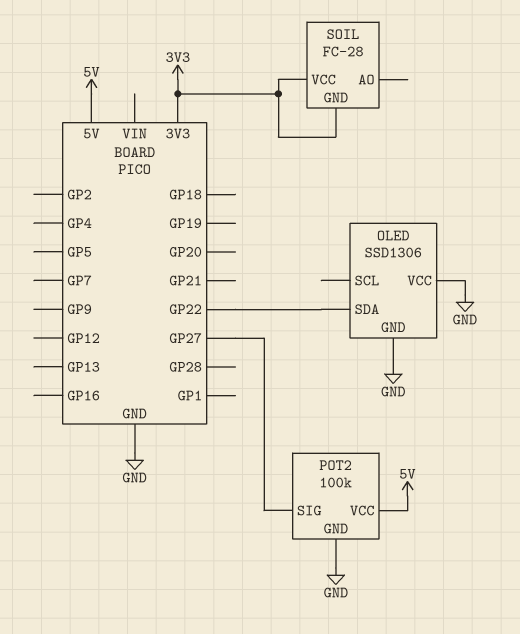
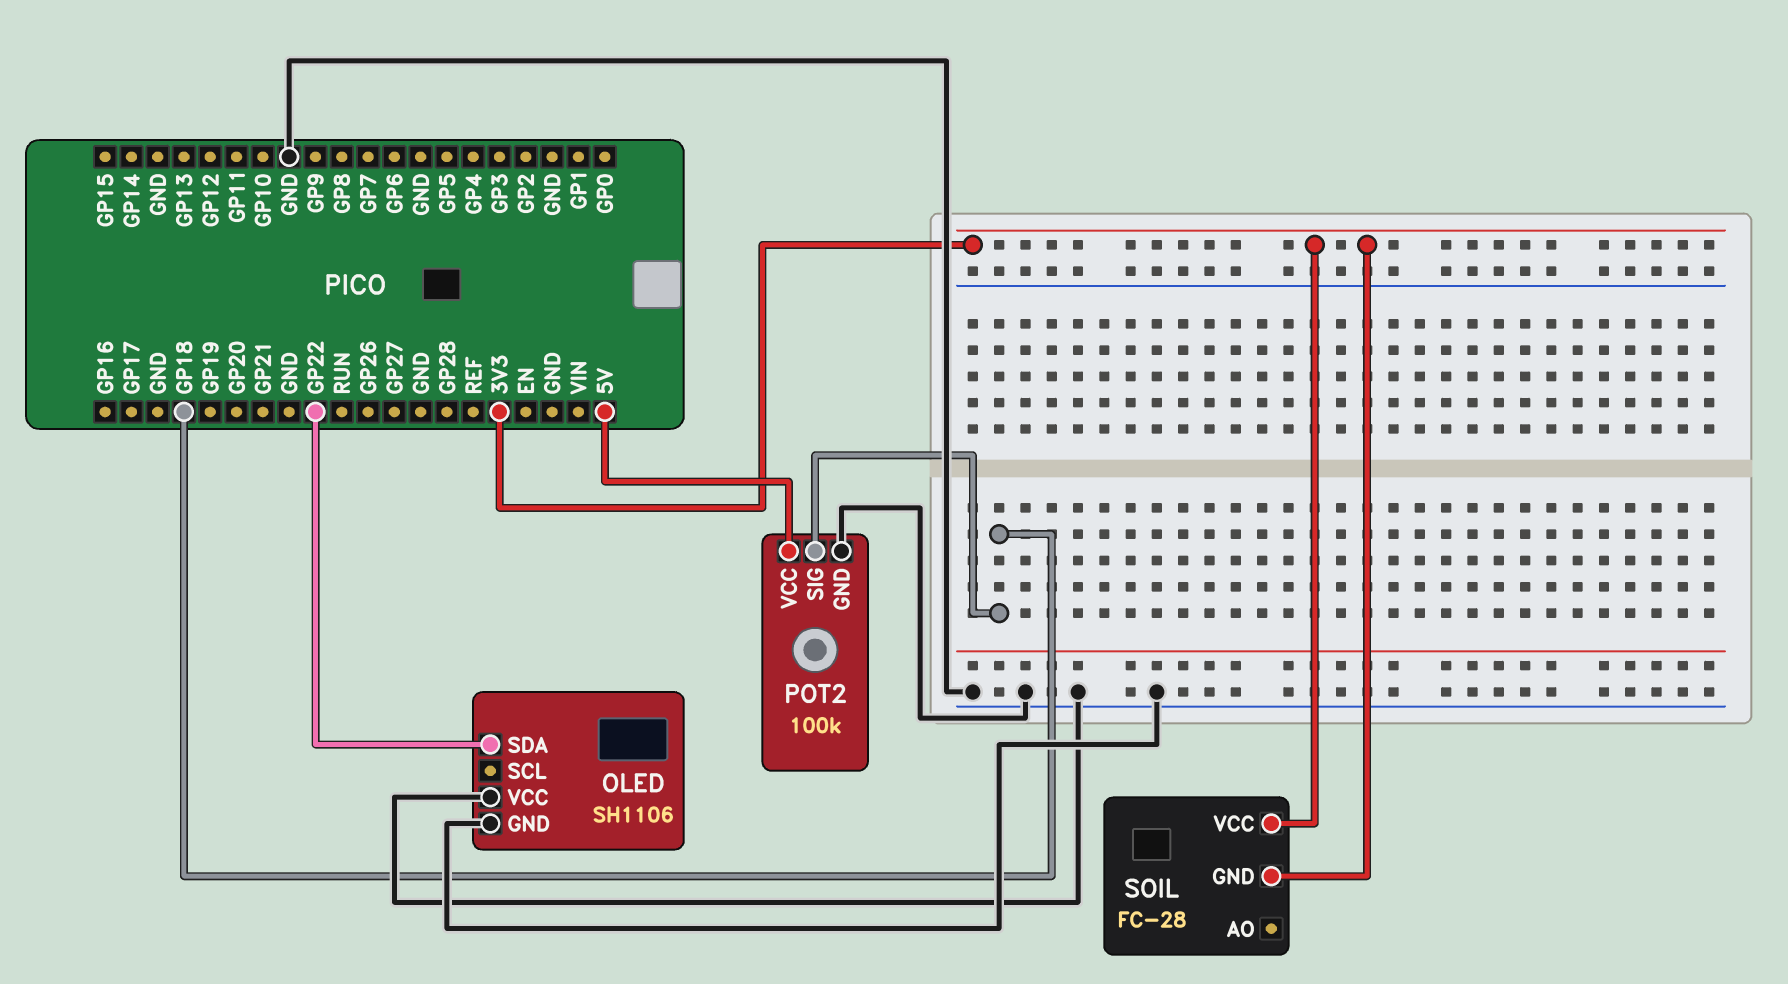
OLED: SSD1306 -> SH1106
POT2 pin SIG: GP27 -> GP18

